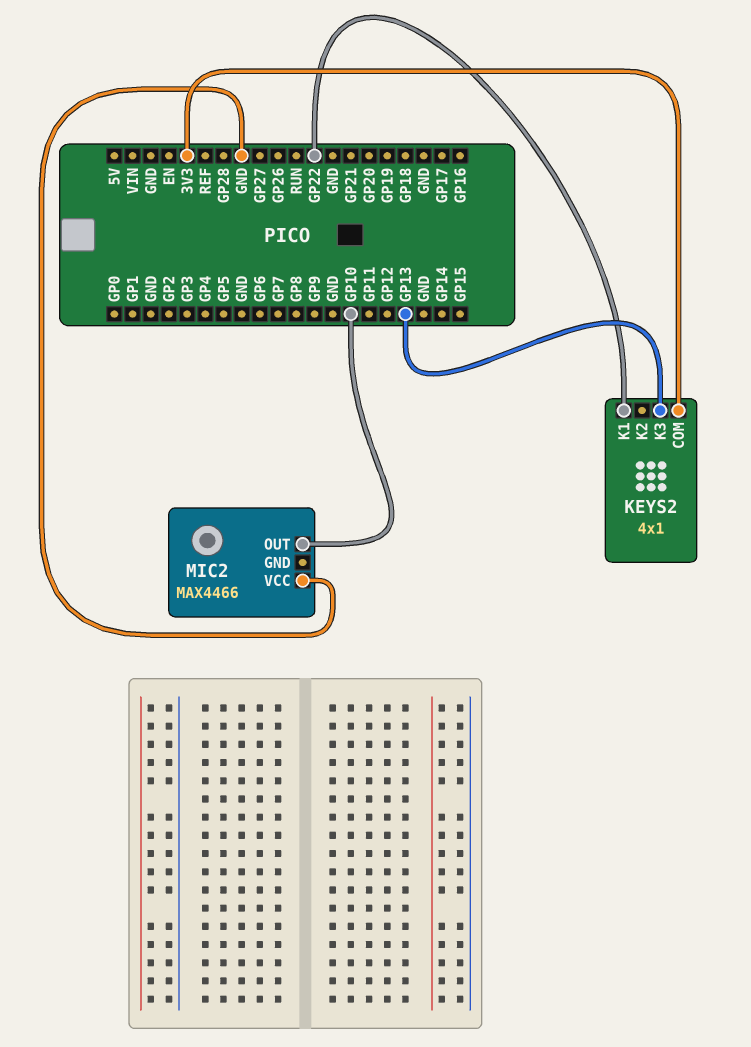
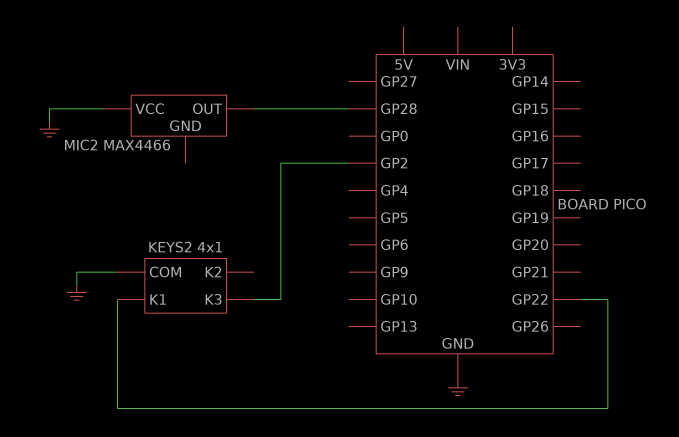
KEYS2 pin COM: 3V3 -> GND
KEYS2 pin K3: GP13 -> GP2
MIC2 pin OUT: GP10 -> GP28

